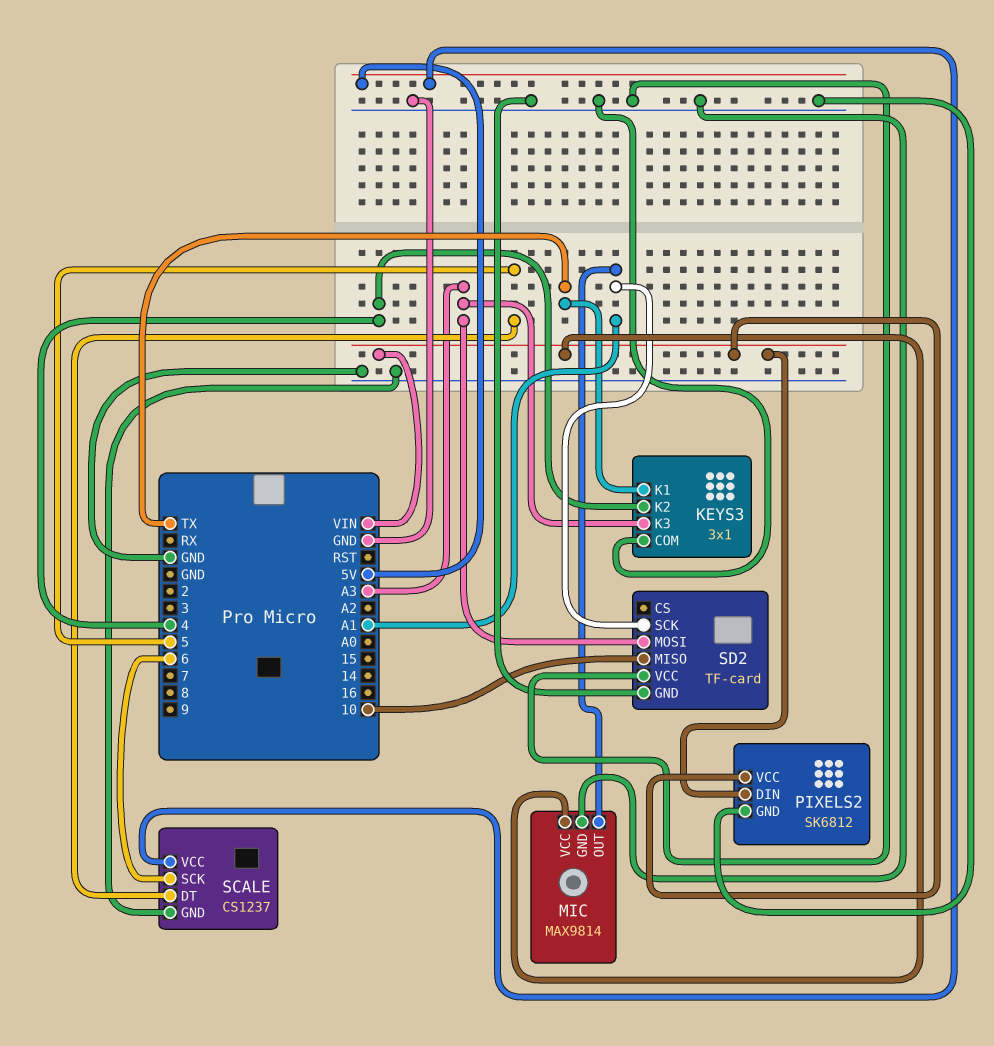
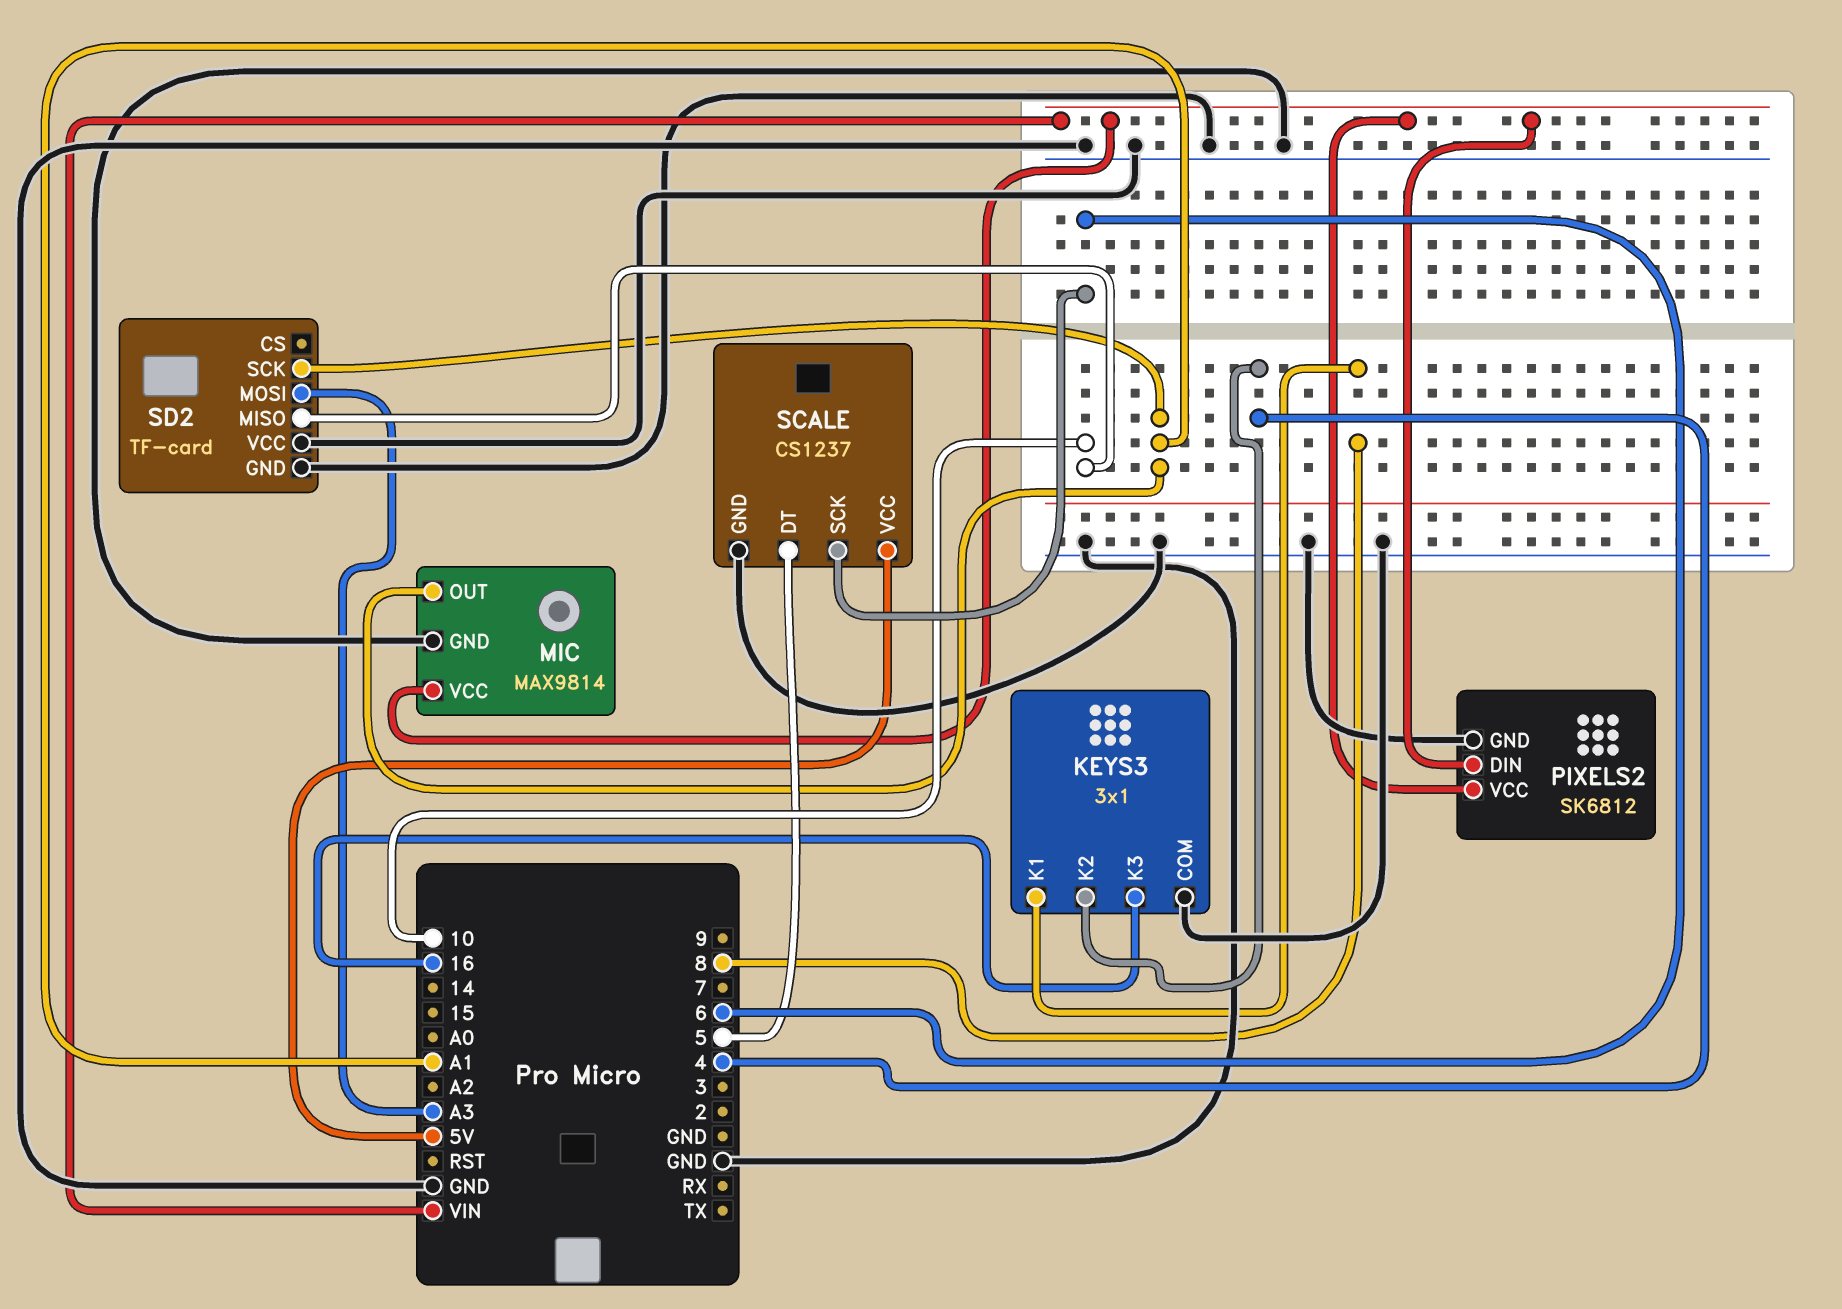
KEYS3 pin K1: TX -> 8
KEYS3 pin K3: A3 -> 16

